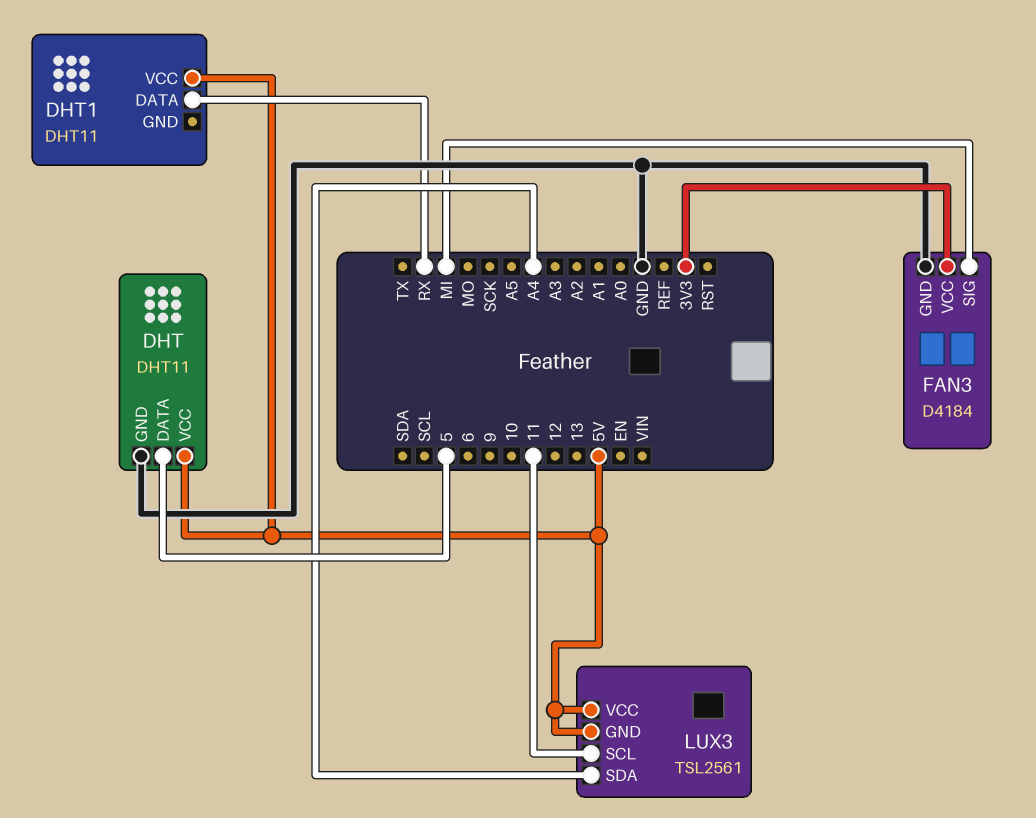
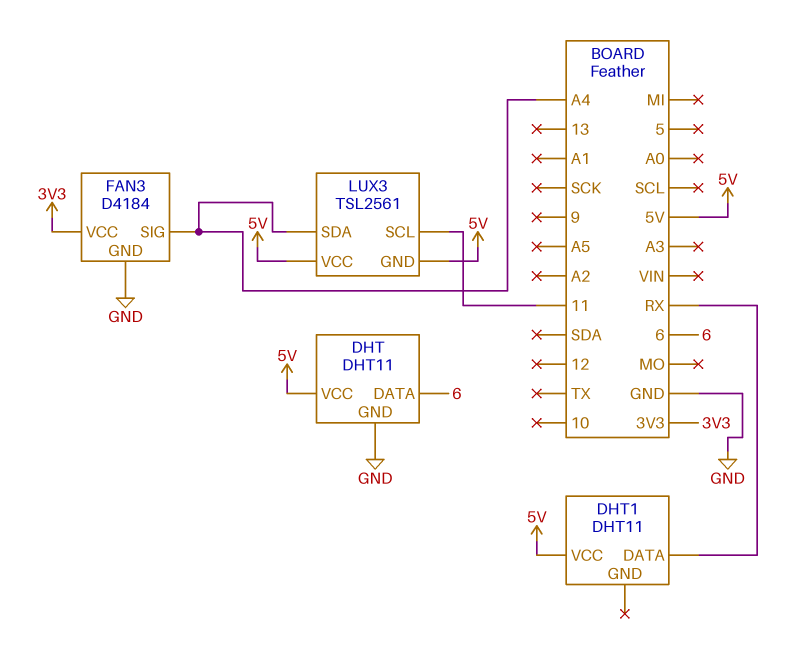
DHT pin DATA: 5 -> 6
FAN3 pin SIG: MI -> A4

